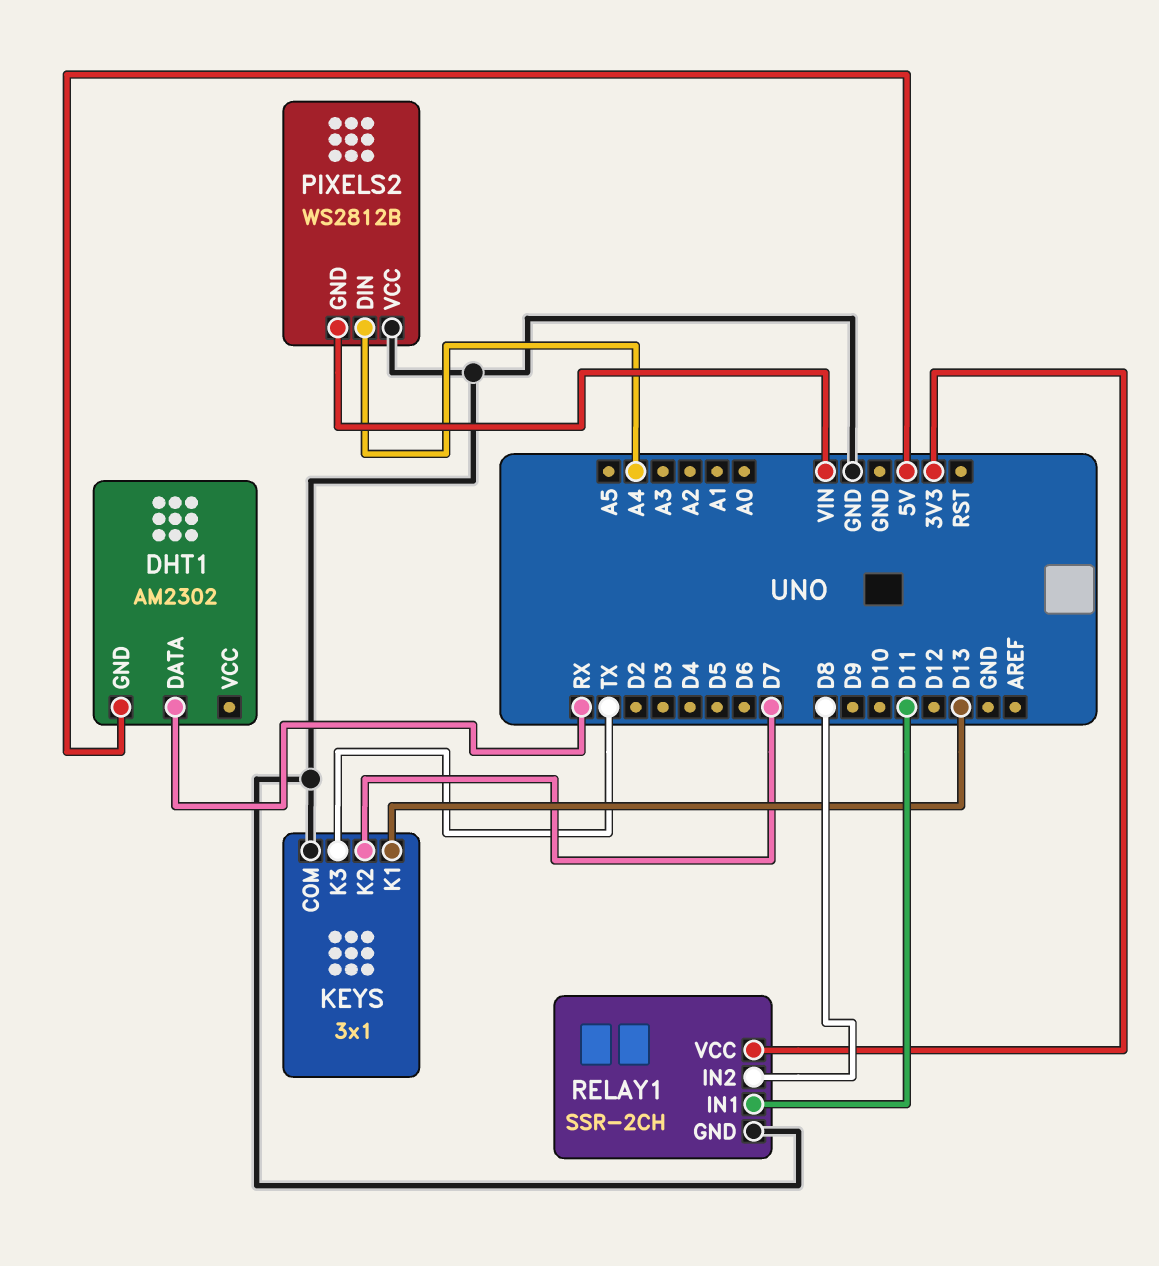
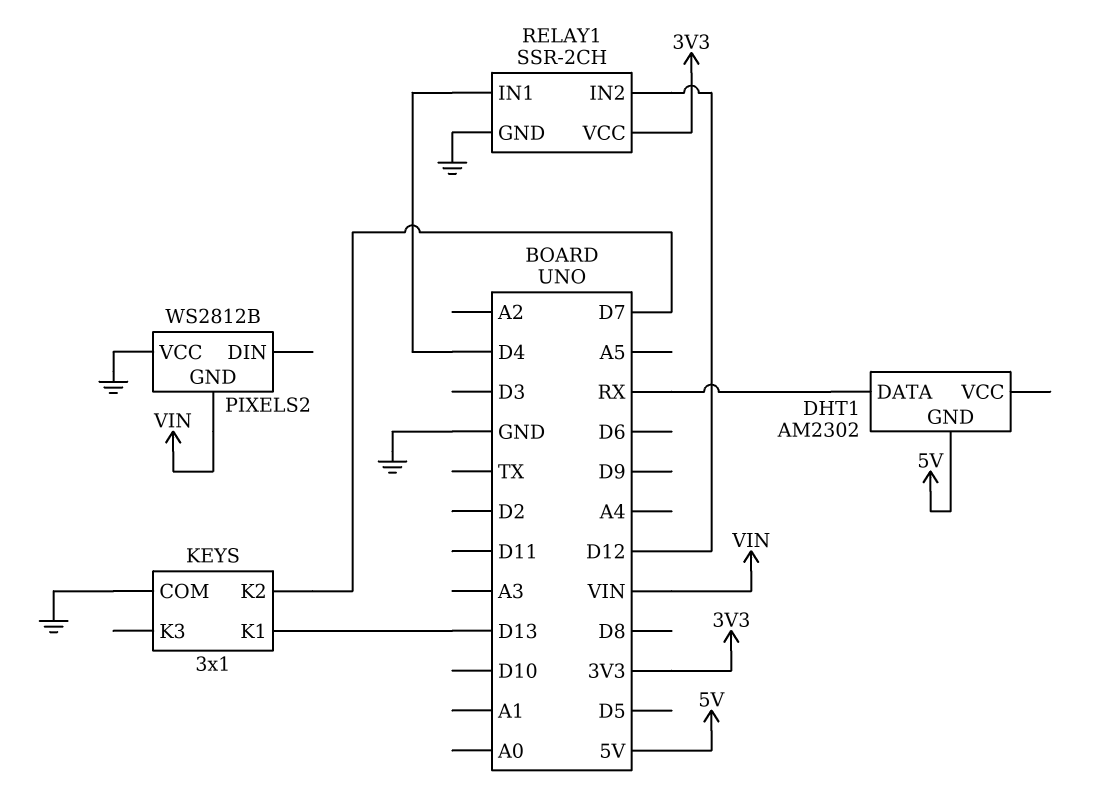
KEYS pin K3: TX -> none
PIXELS2 pin DIN: A4 -> none
RELAY1 pin IN1: D11 -> D4
RELAY1 pin IN2: D8 -> D12

